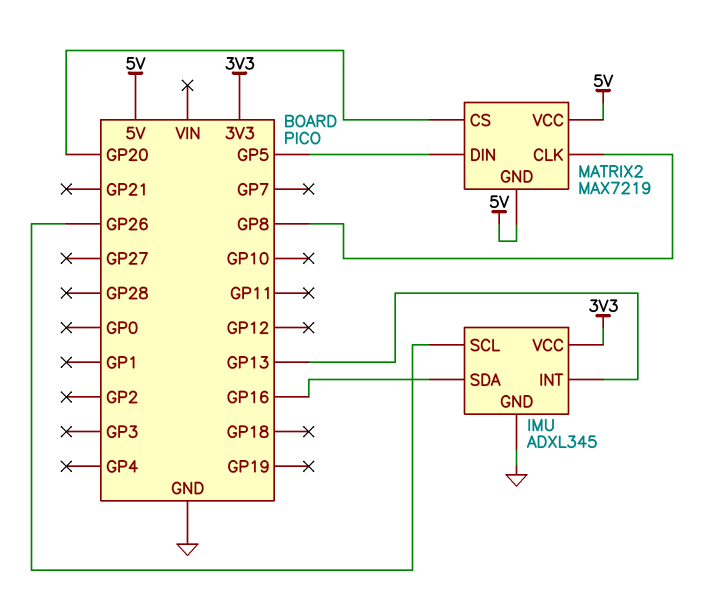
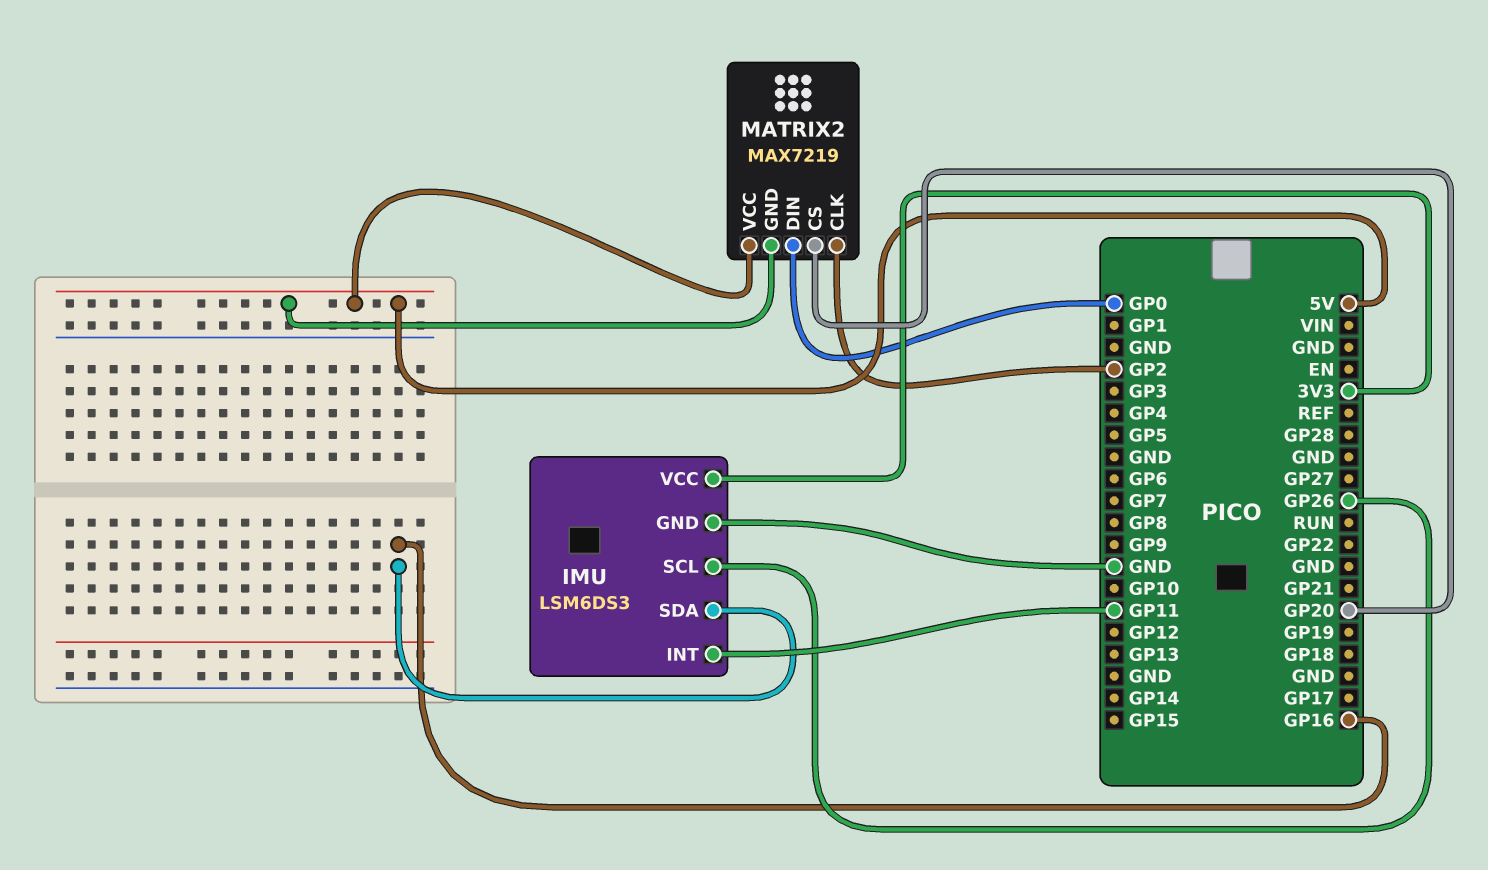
IMU: ADXL345 -> LSM6DS3
IMU pin INT: GP13 -> GP11
MATRIX2 pin CLK: GP8 -> GP2
MATRIX2 pin DIN: GP5 -> GP0

